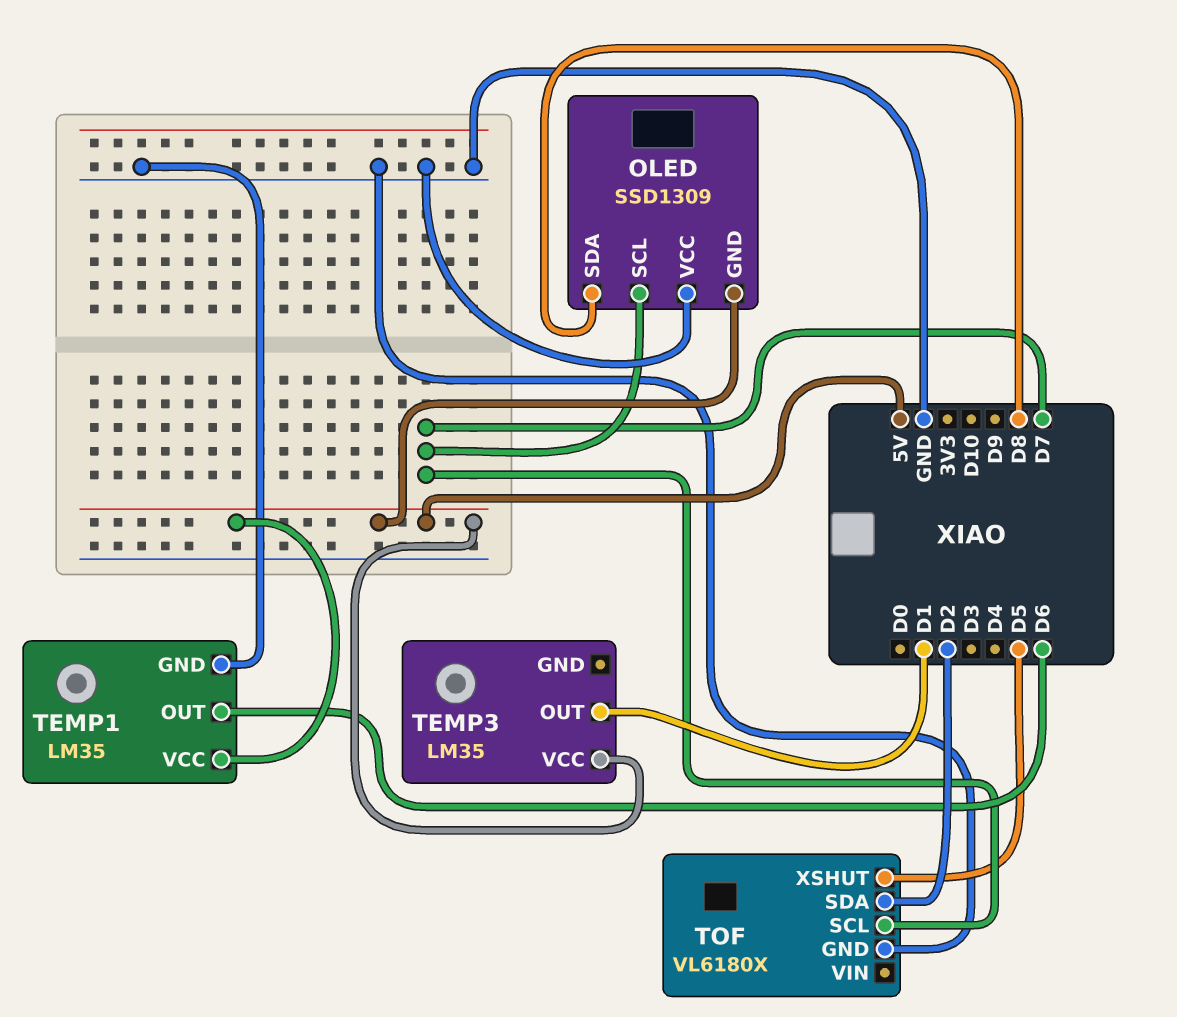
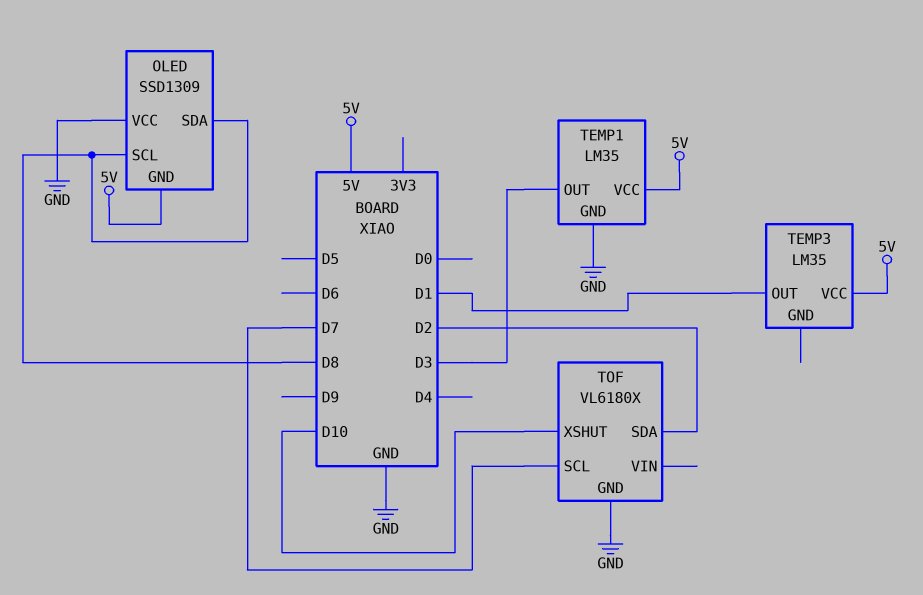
OLED pin SCL: D7 -> D8
TEMP1 pin OUT: D6 -> D3
TOF pin XSHUT: D5 -> D10

